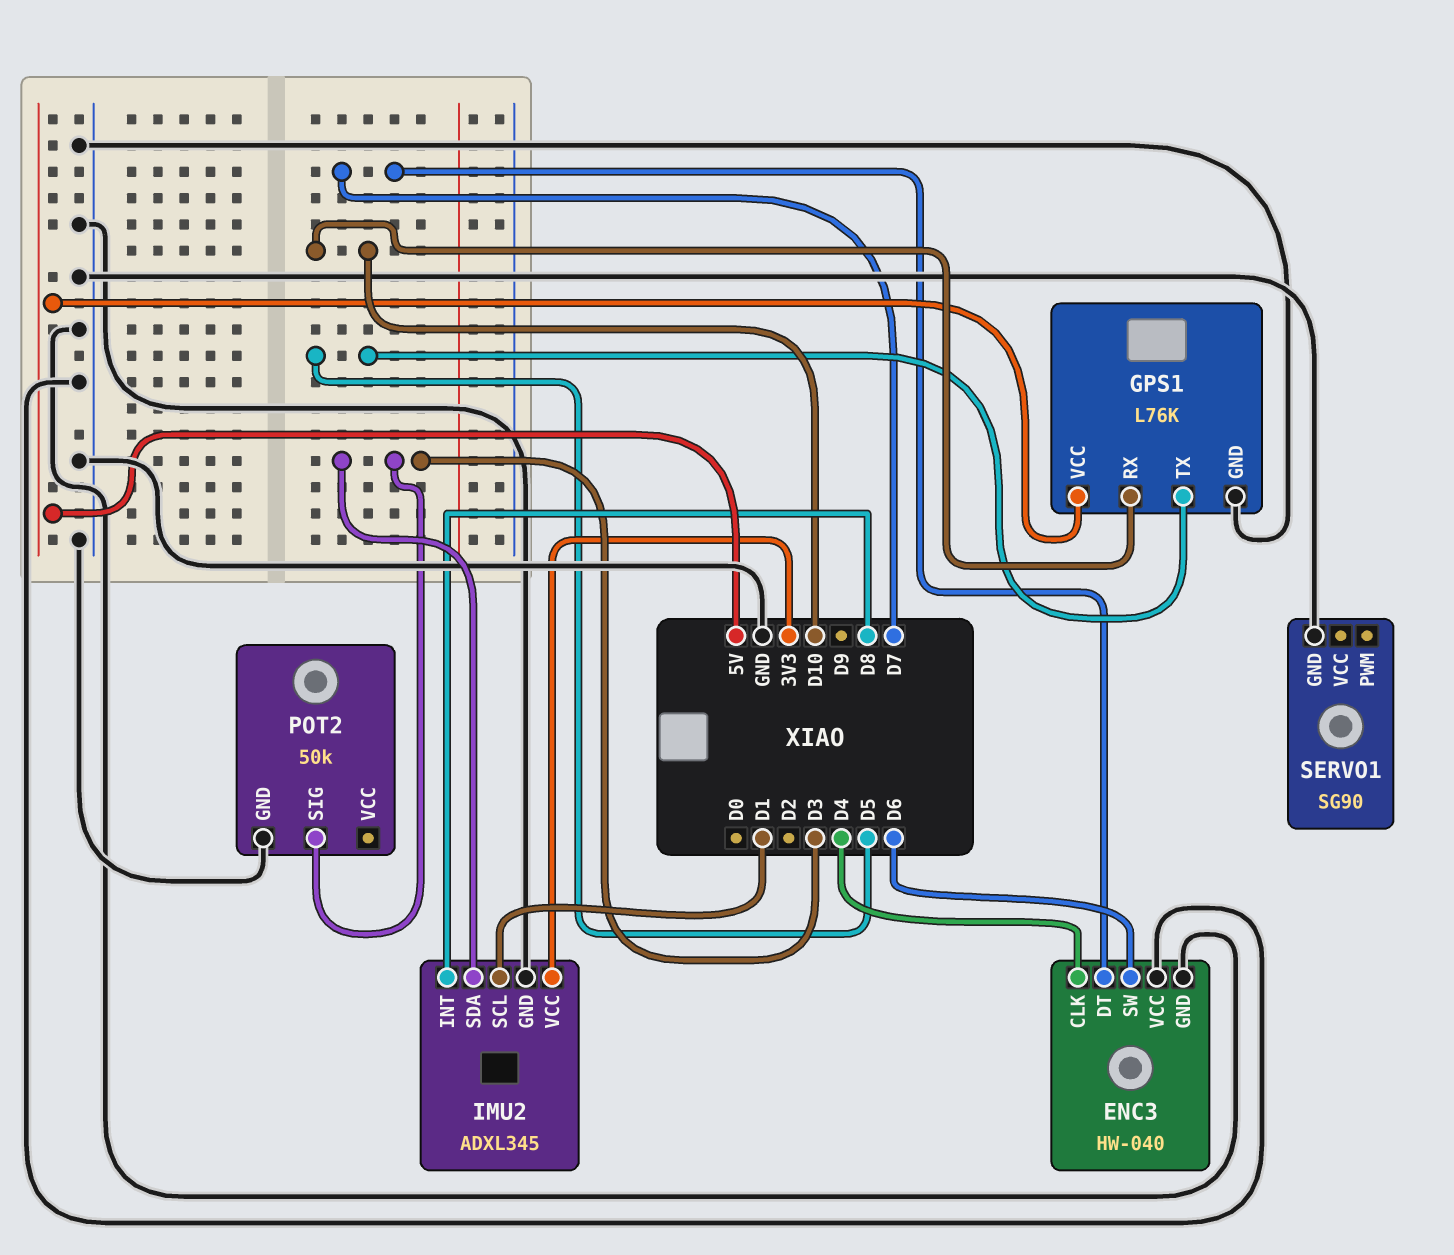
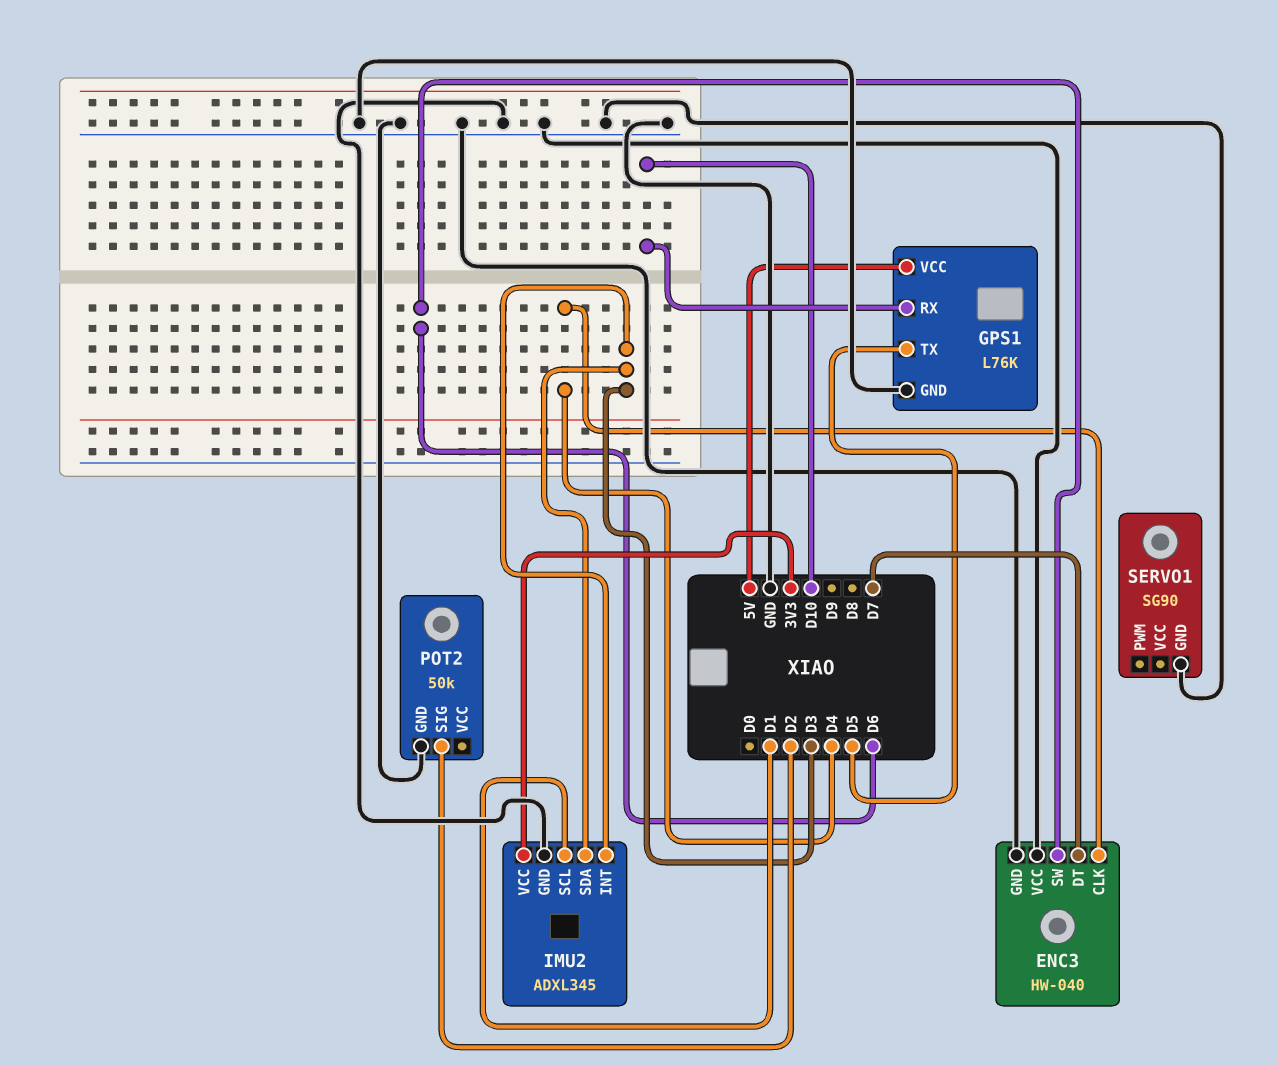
IMU2 pin INT: D8 -> D3
POT2 pin SIG: D3 -> D2

